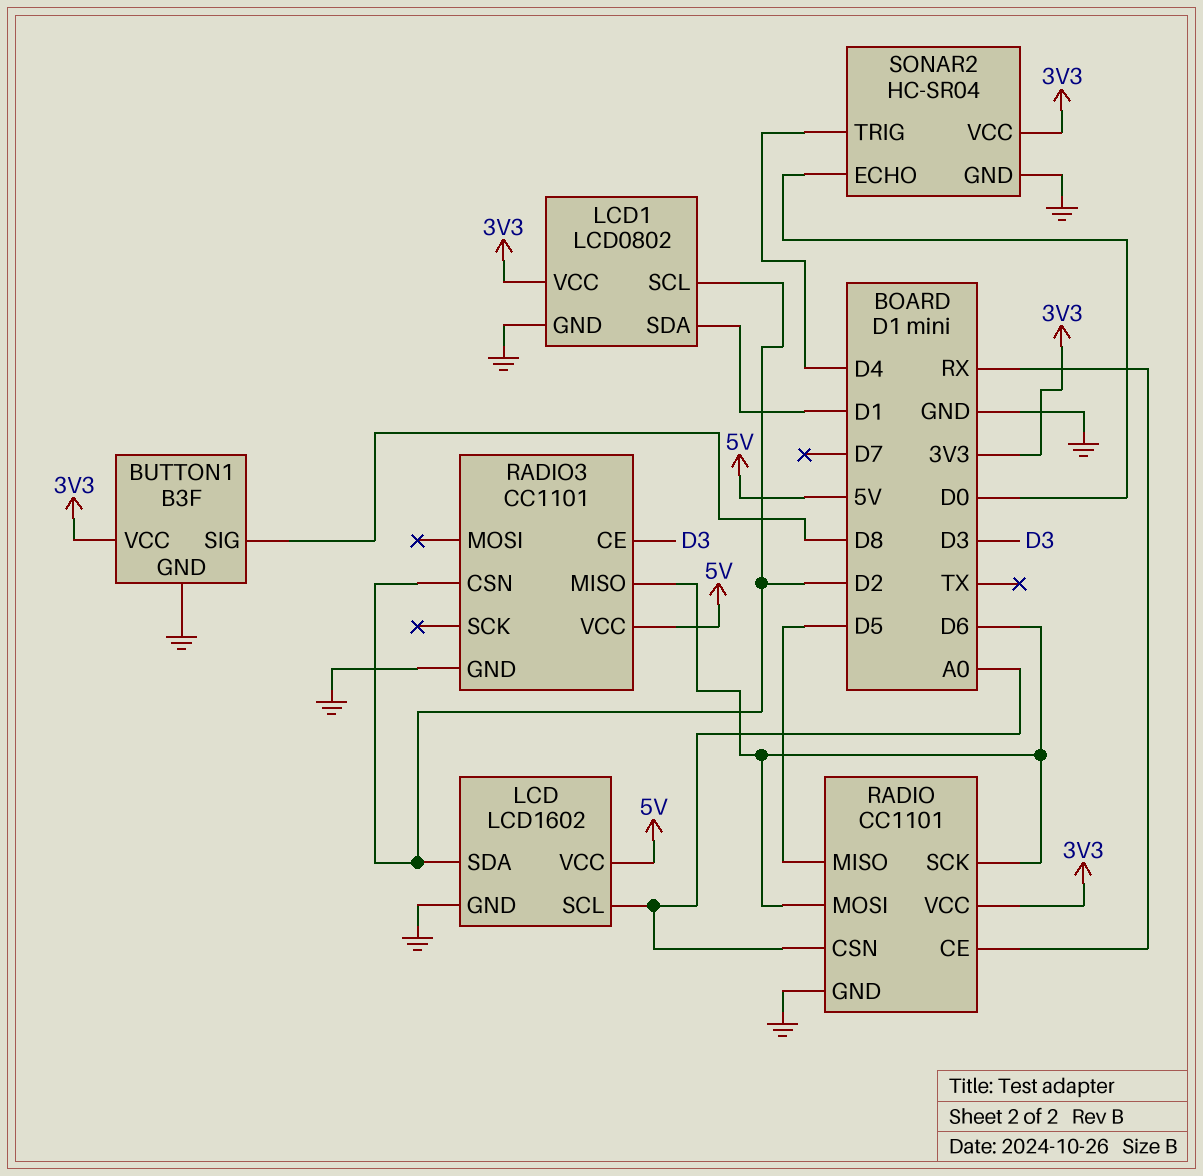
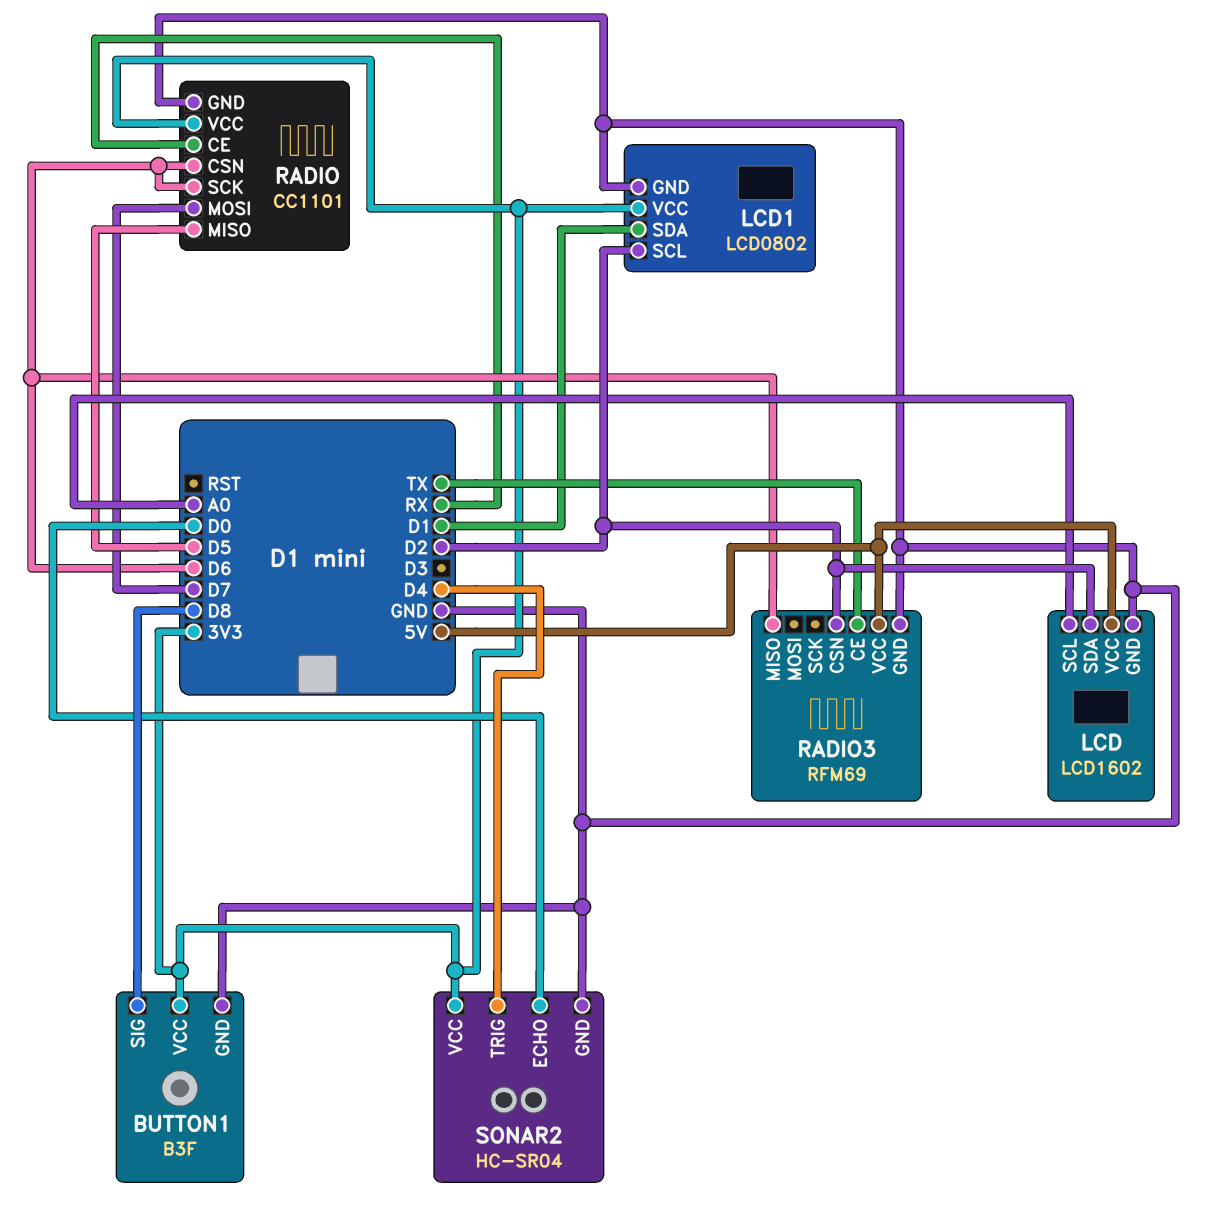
RADIO pin CSN: A0 -> D6
RADIO pin MOSI: D6 -> D7
RADIO3: CC1101 -> RFM69
RADIO3 pin CE: D3 -> TX

